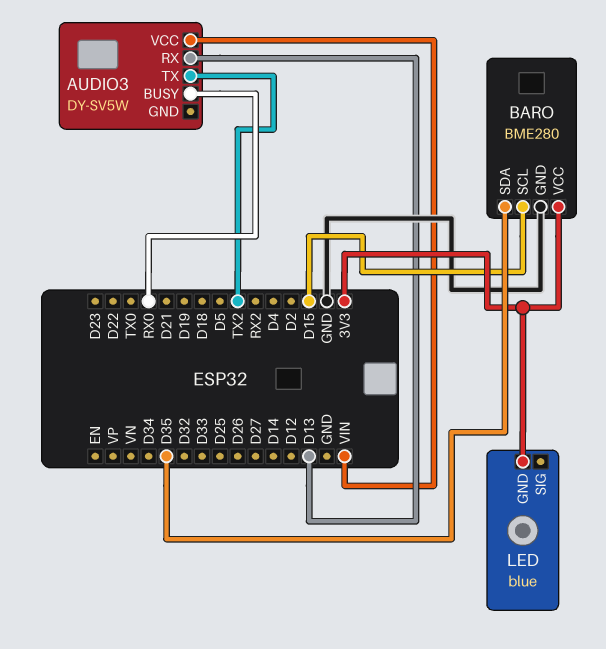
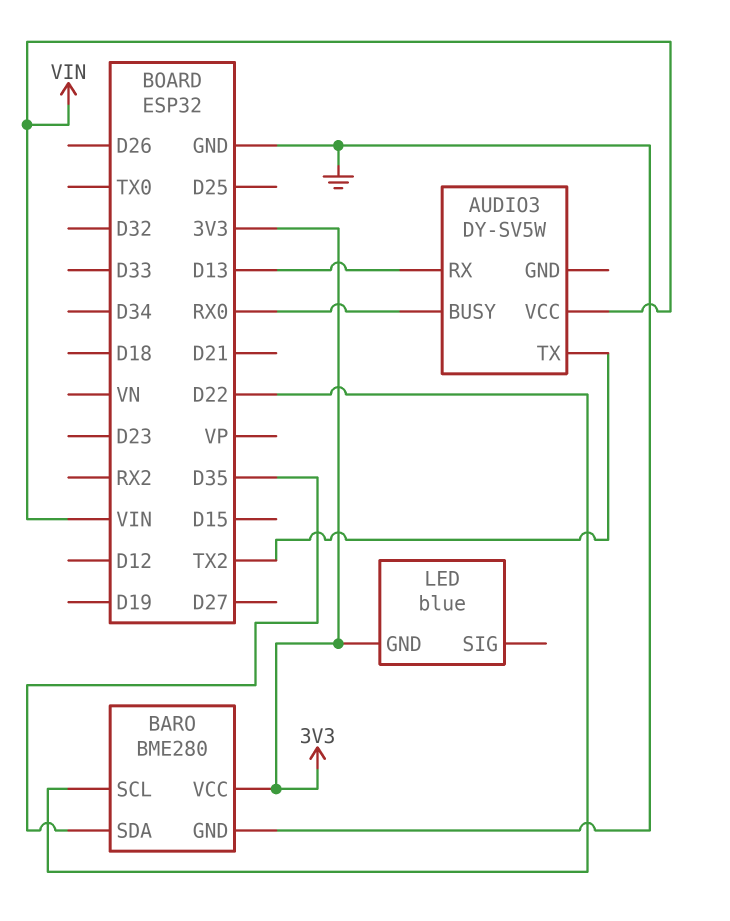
BARO pin SCL: D15 -> D22

